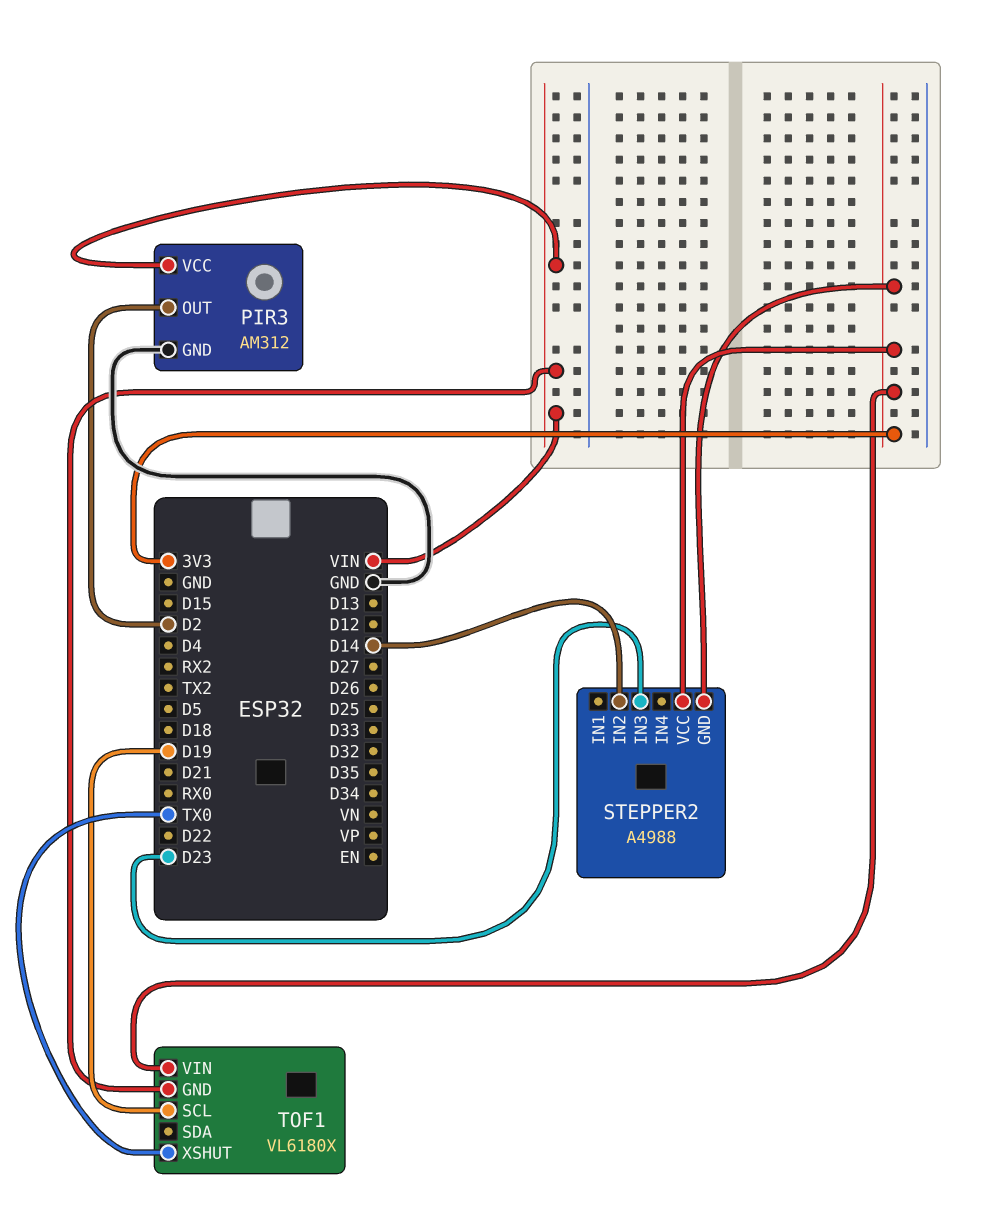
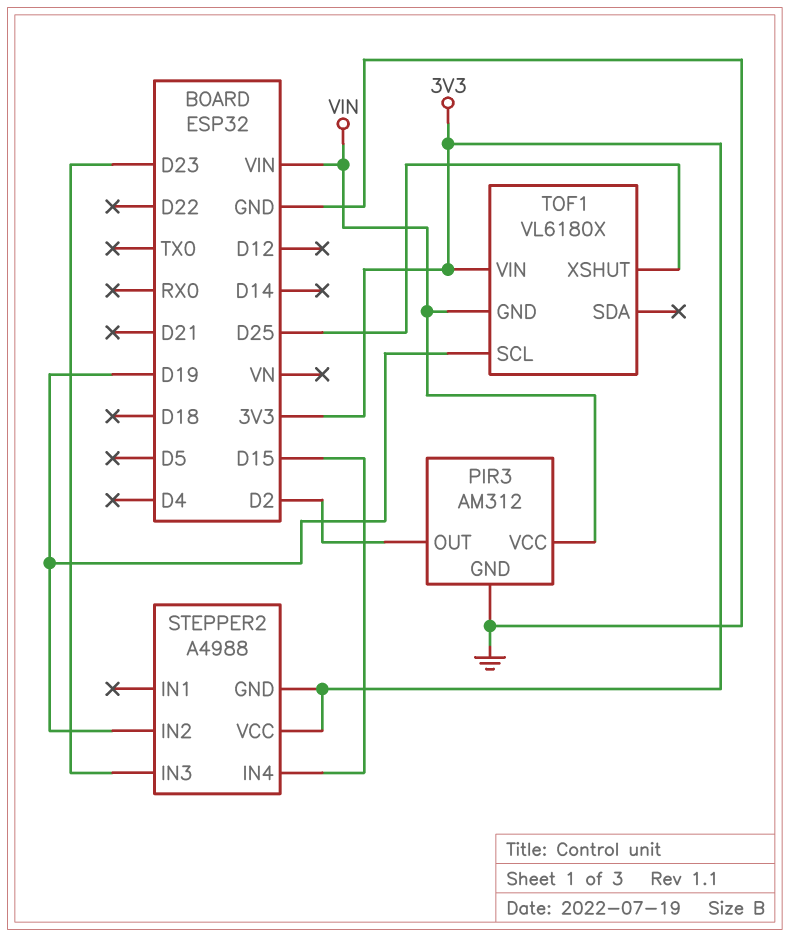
STEPPER2 pin IN2: D14 -> D19
STEPPER2 pin IN4: none -> D15
TOF1 pin XSHUT: TX0 -> D25

